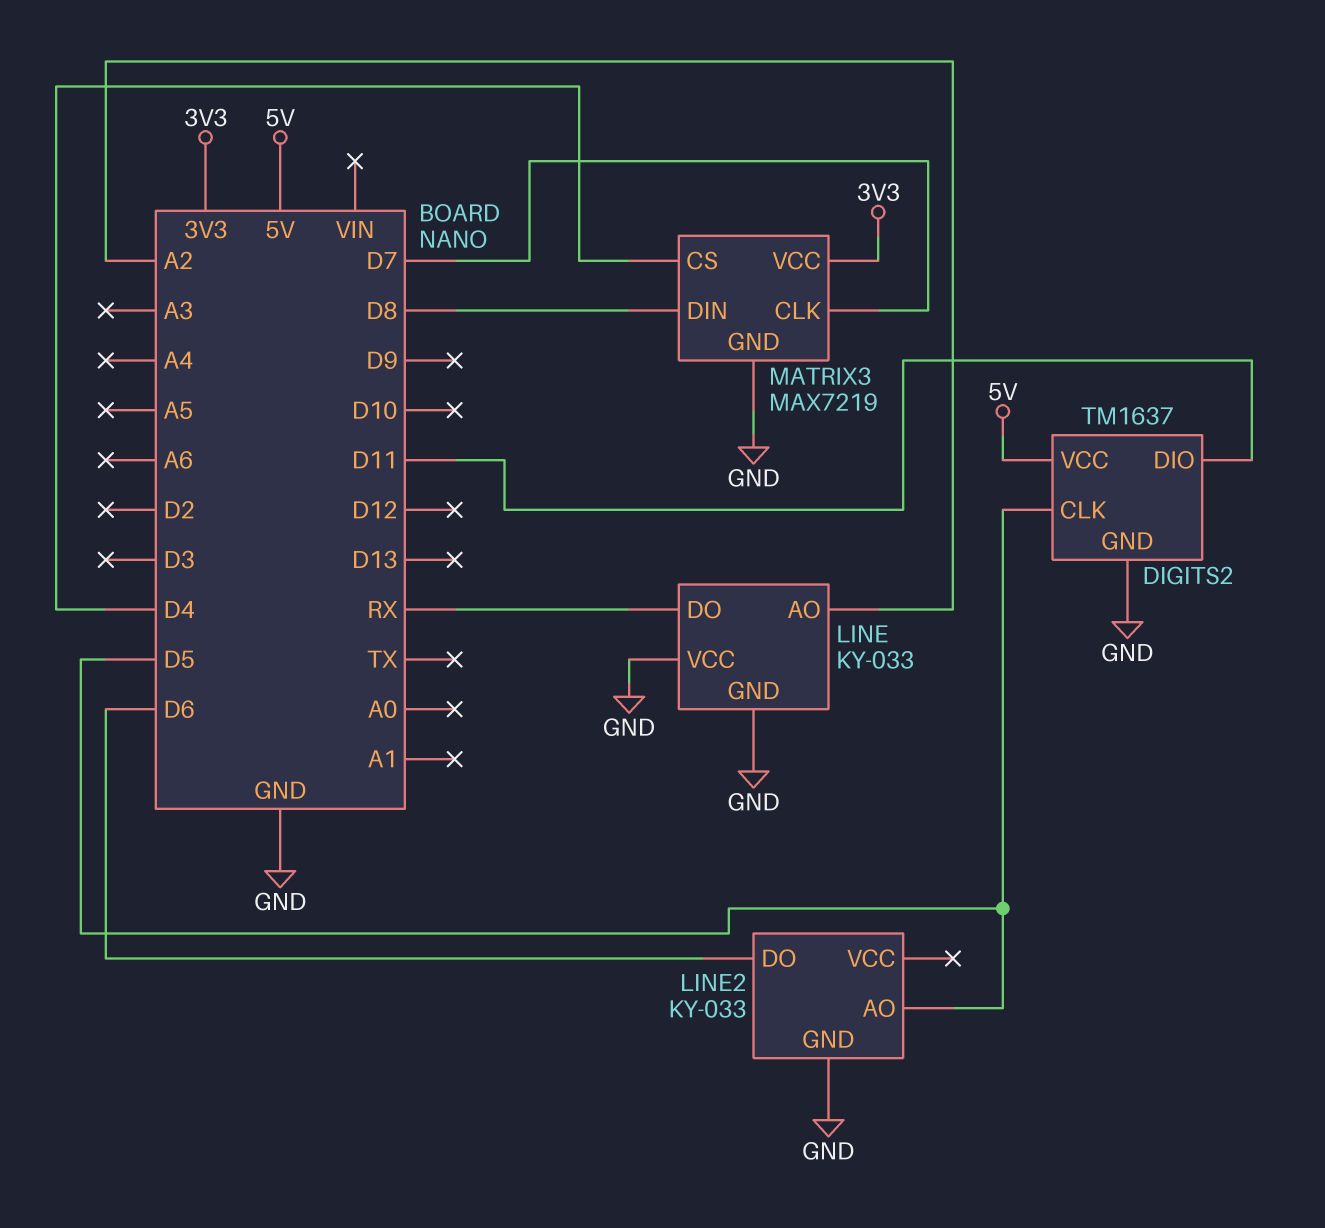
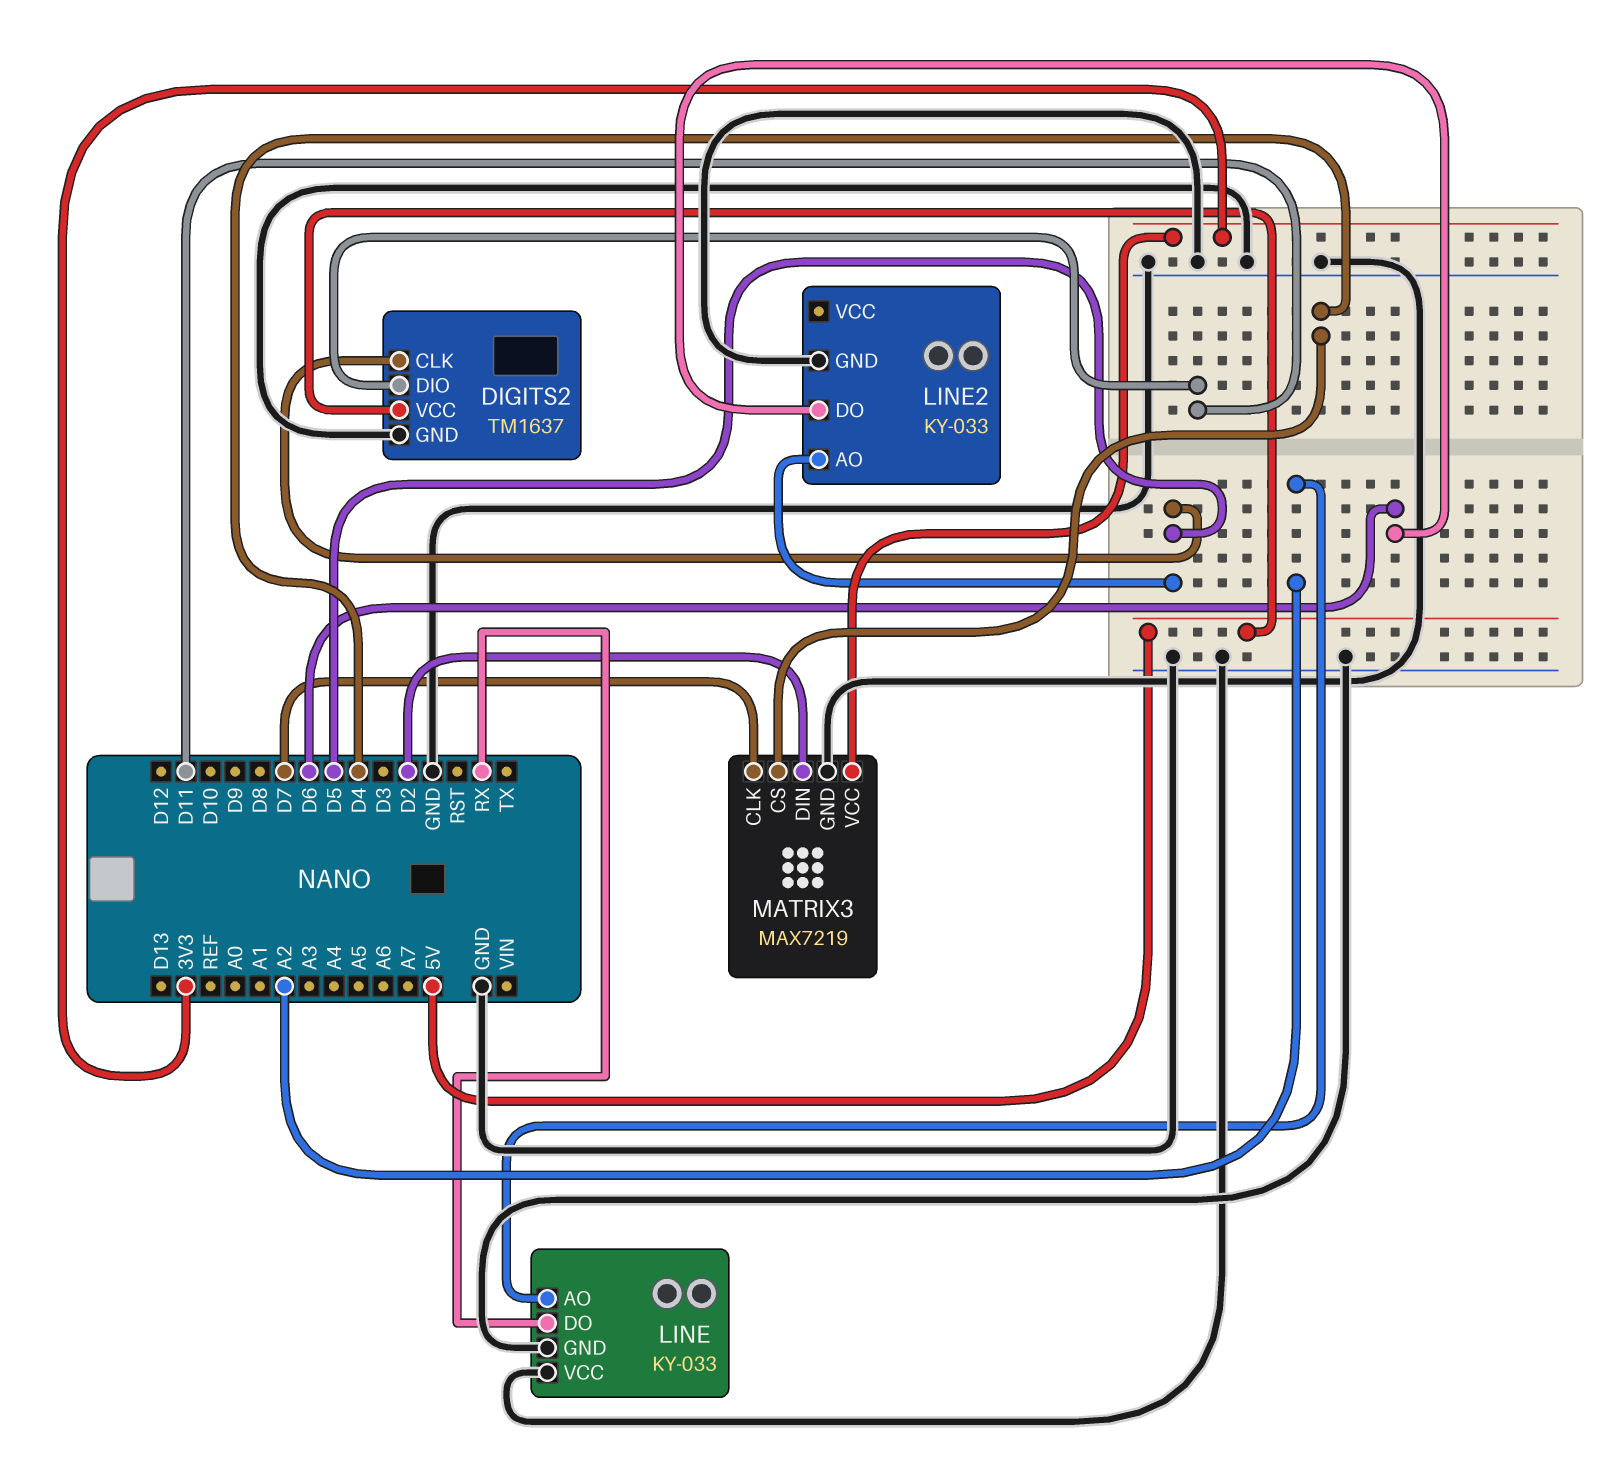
MATRIX3 pin DIN: D8 -> D2

